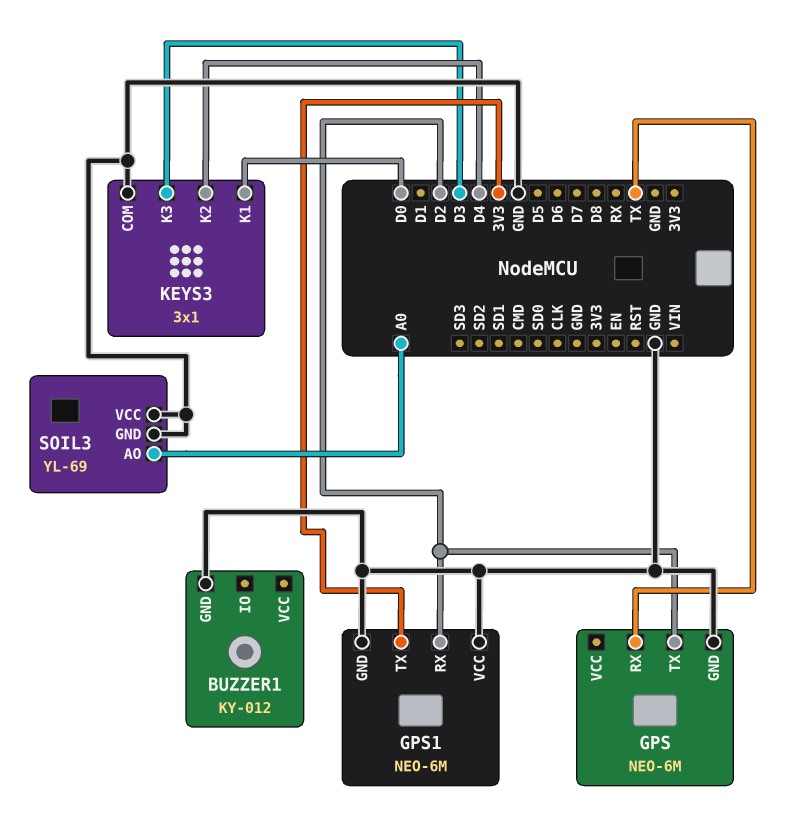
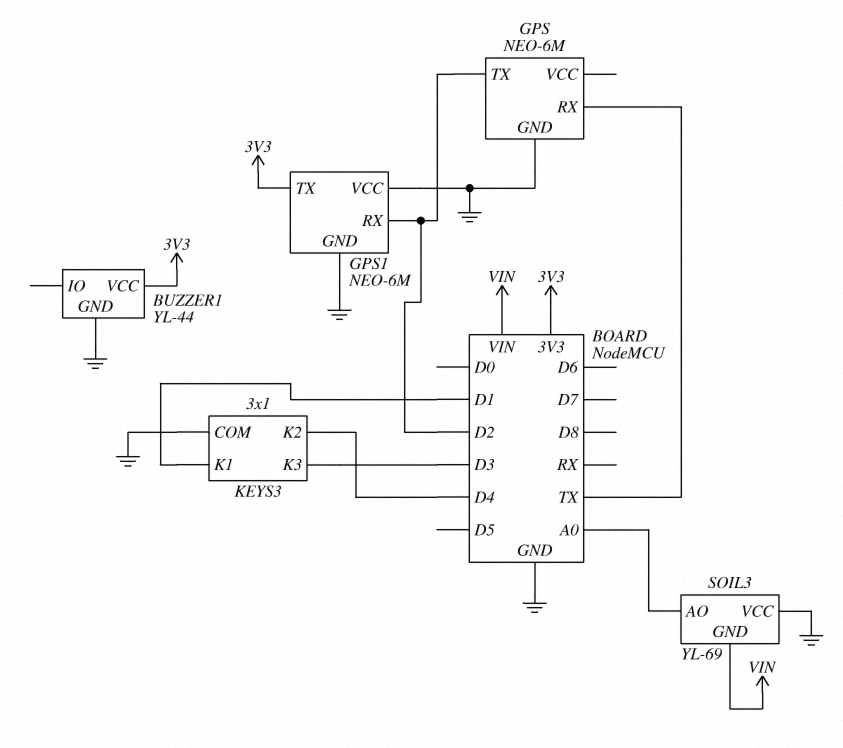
BUZZER1: KY-012 -> YL-44
BUZZER1 pin VCC: none -> 3V3
KEYS3 pin K1: D0 -> D1
SOIL3 pin GND: GND -> VIN

